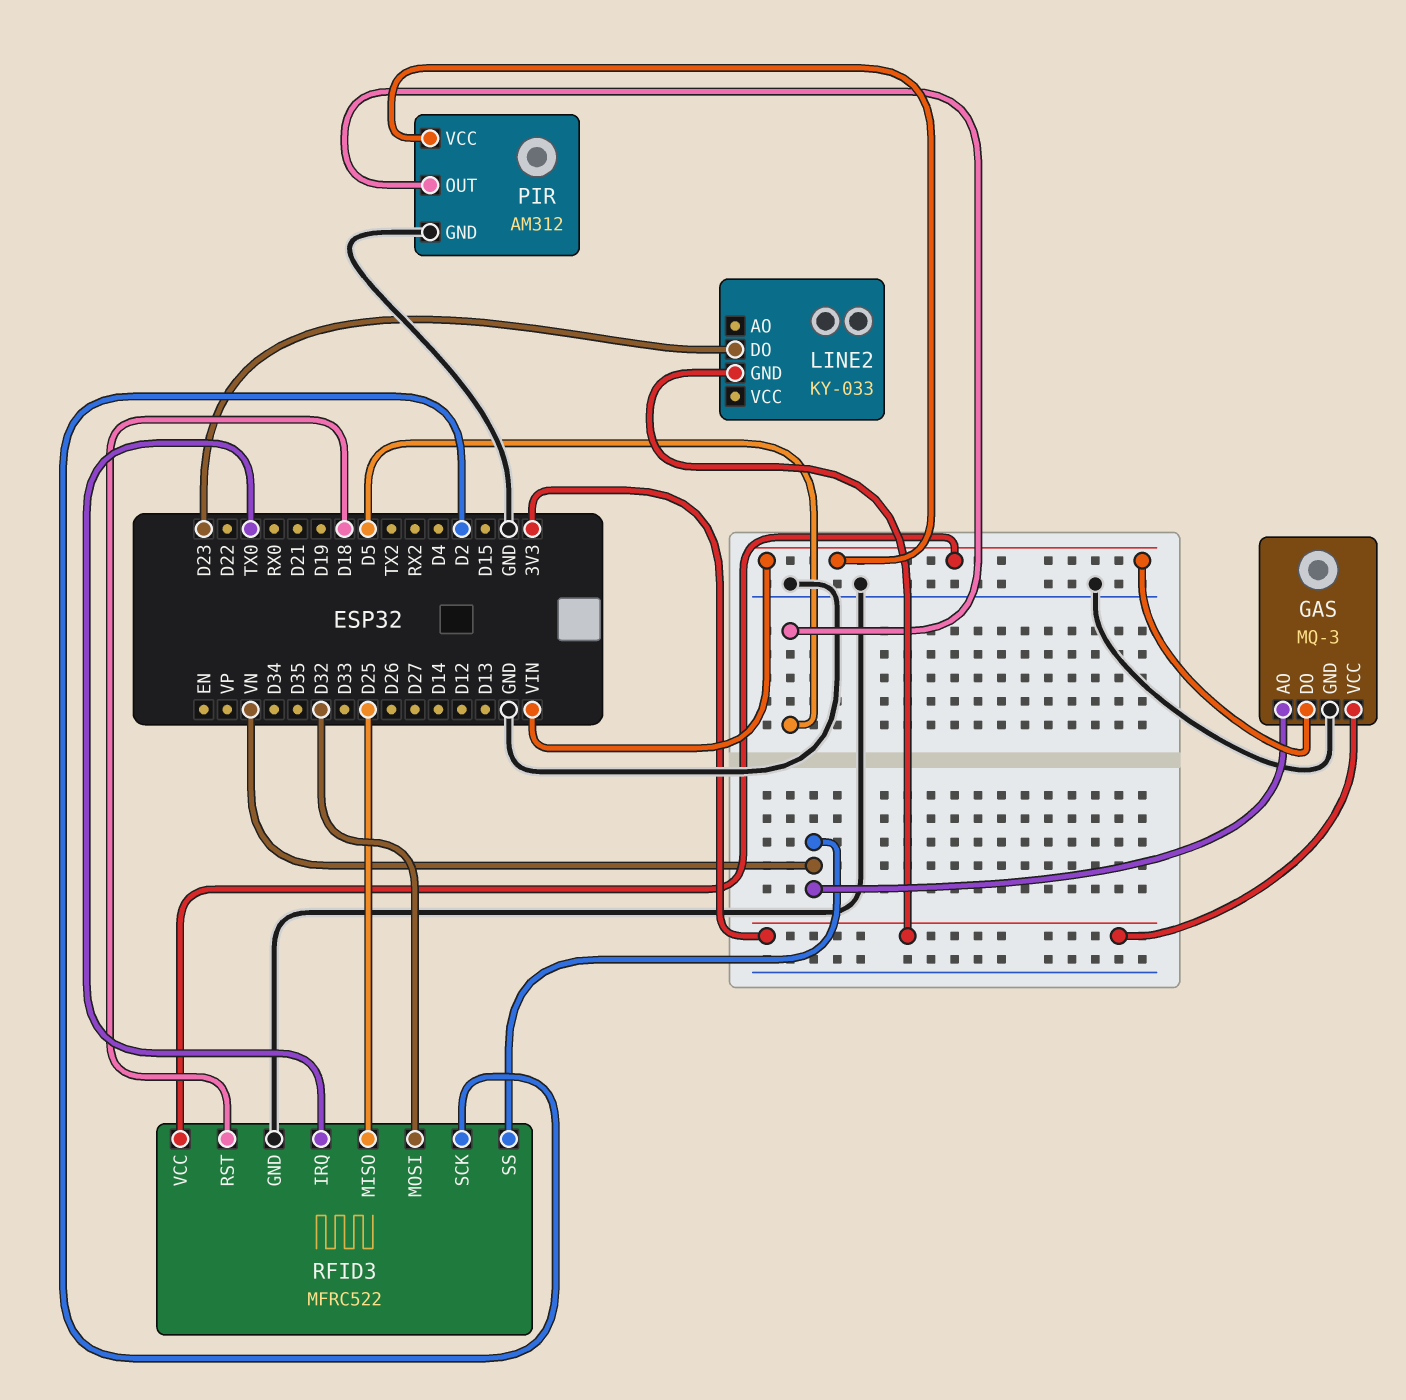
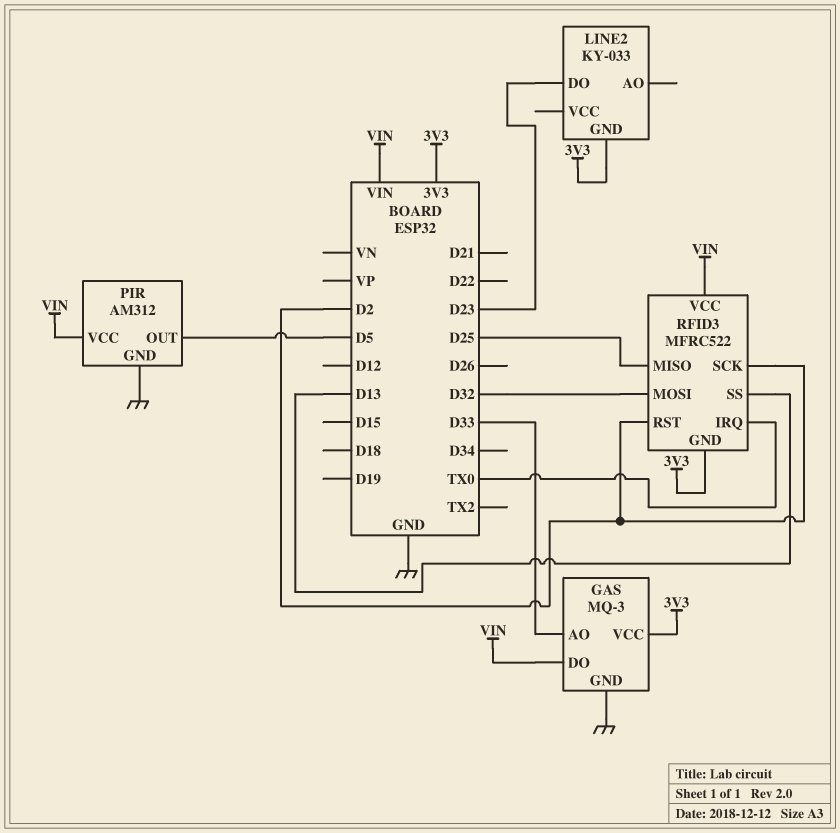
GAS pin AO: VN -> D33
RFID3 pin GND: GND -> 3V3
RFID3 pin RST: D18 -> D2
RFID3 pin SS: VN -> D13

